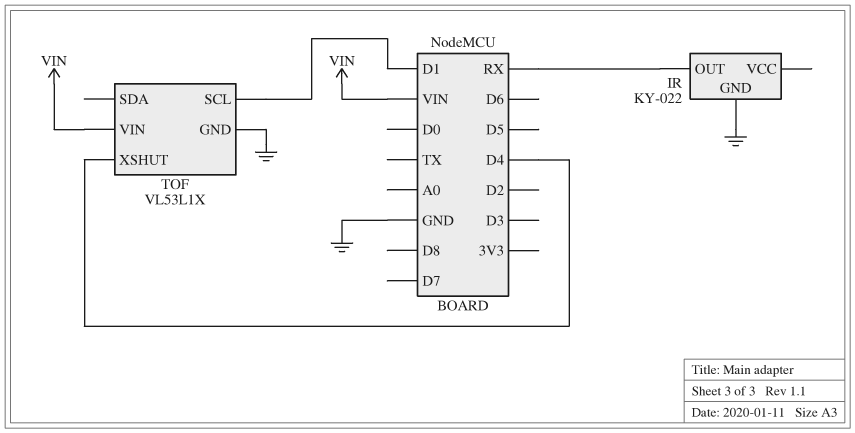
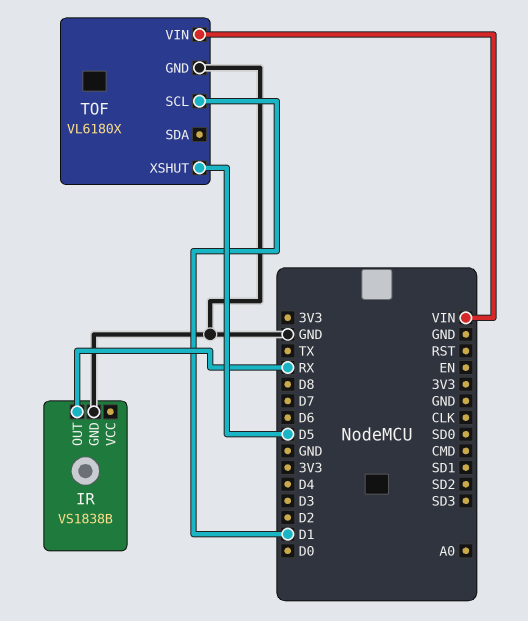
IR: KY-022 -> VS1838B
TOF: VL53L1X -> VL6180X
TOF pin XSHUT: D4 -> D5

